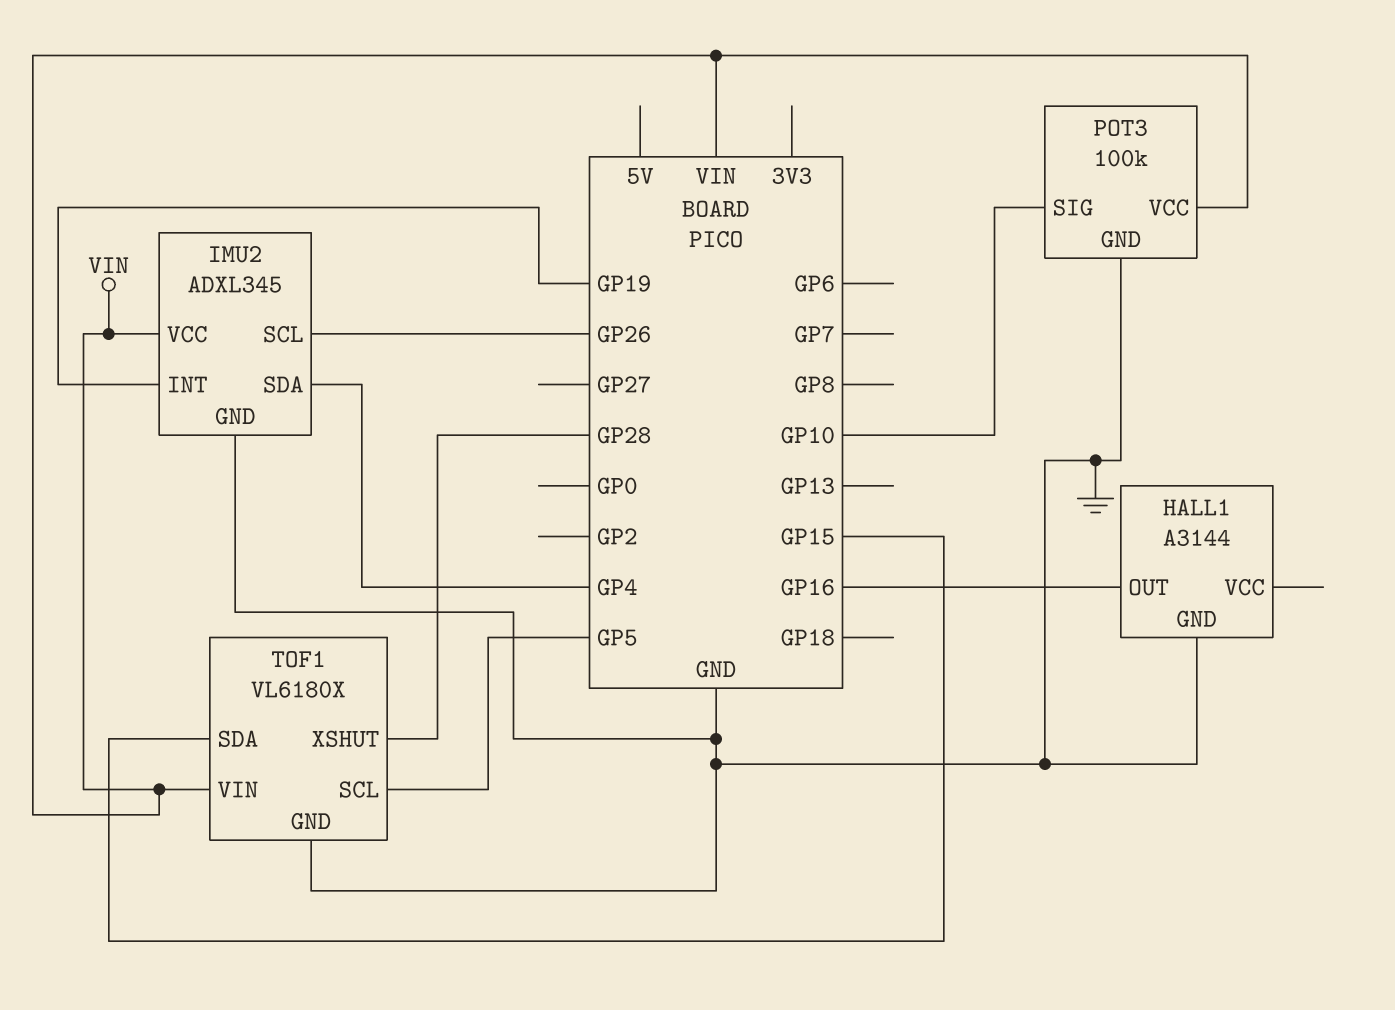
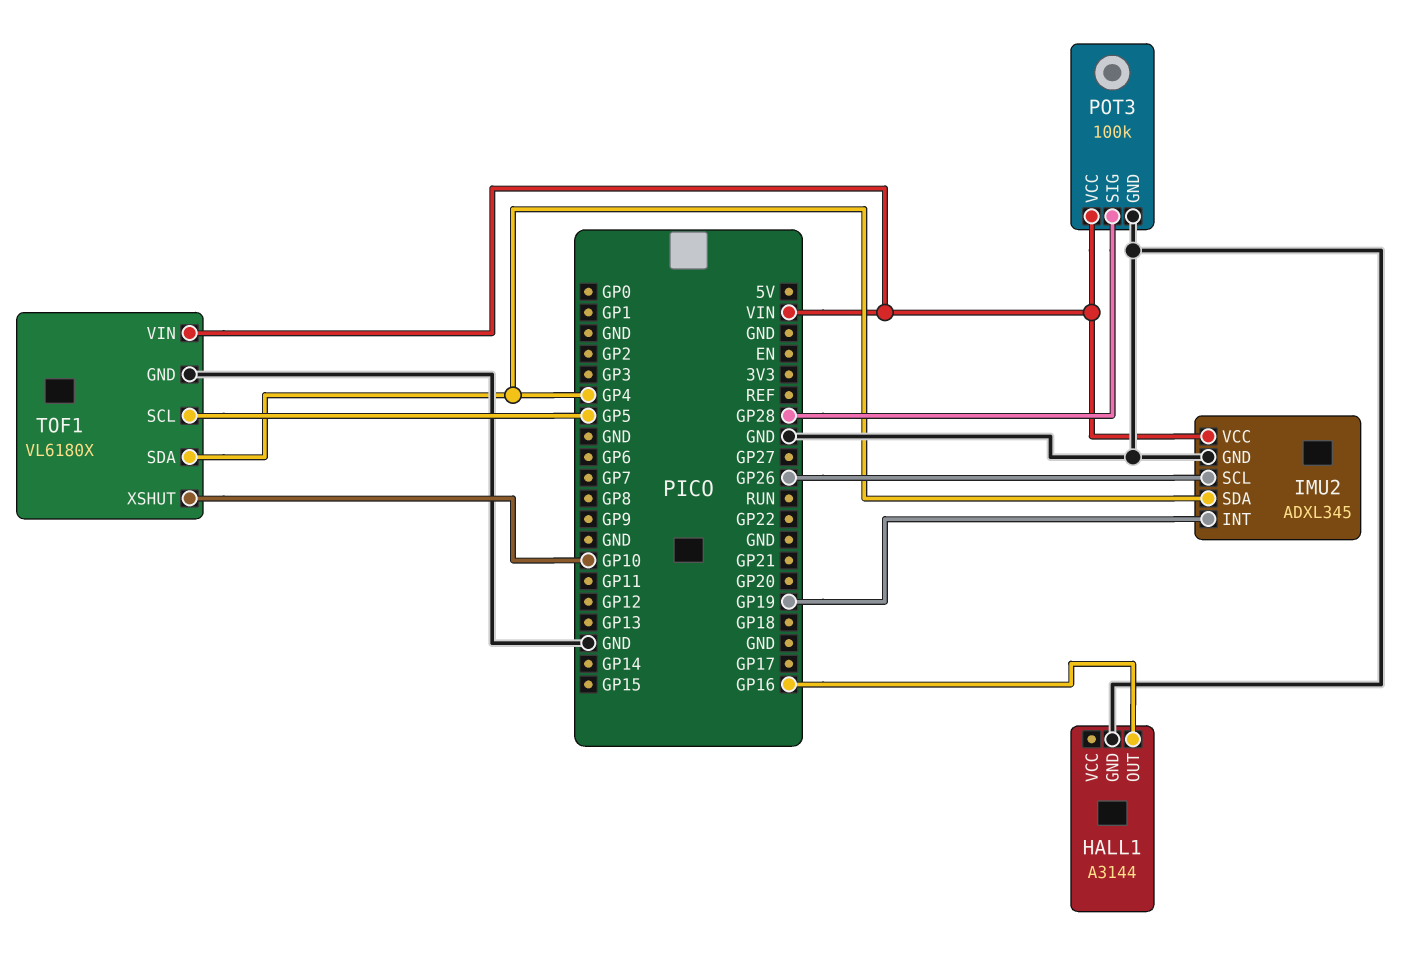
POT3 pin SIG: GP10 -> GP28
TOF1 pin SDA: GP15 -> GP4
TOF1 pin XSHUT: GP28 -> GP10

